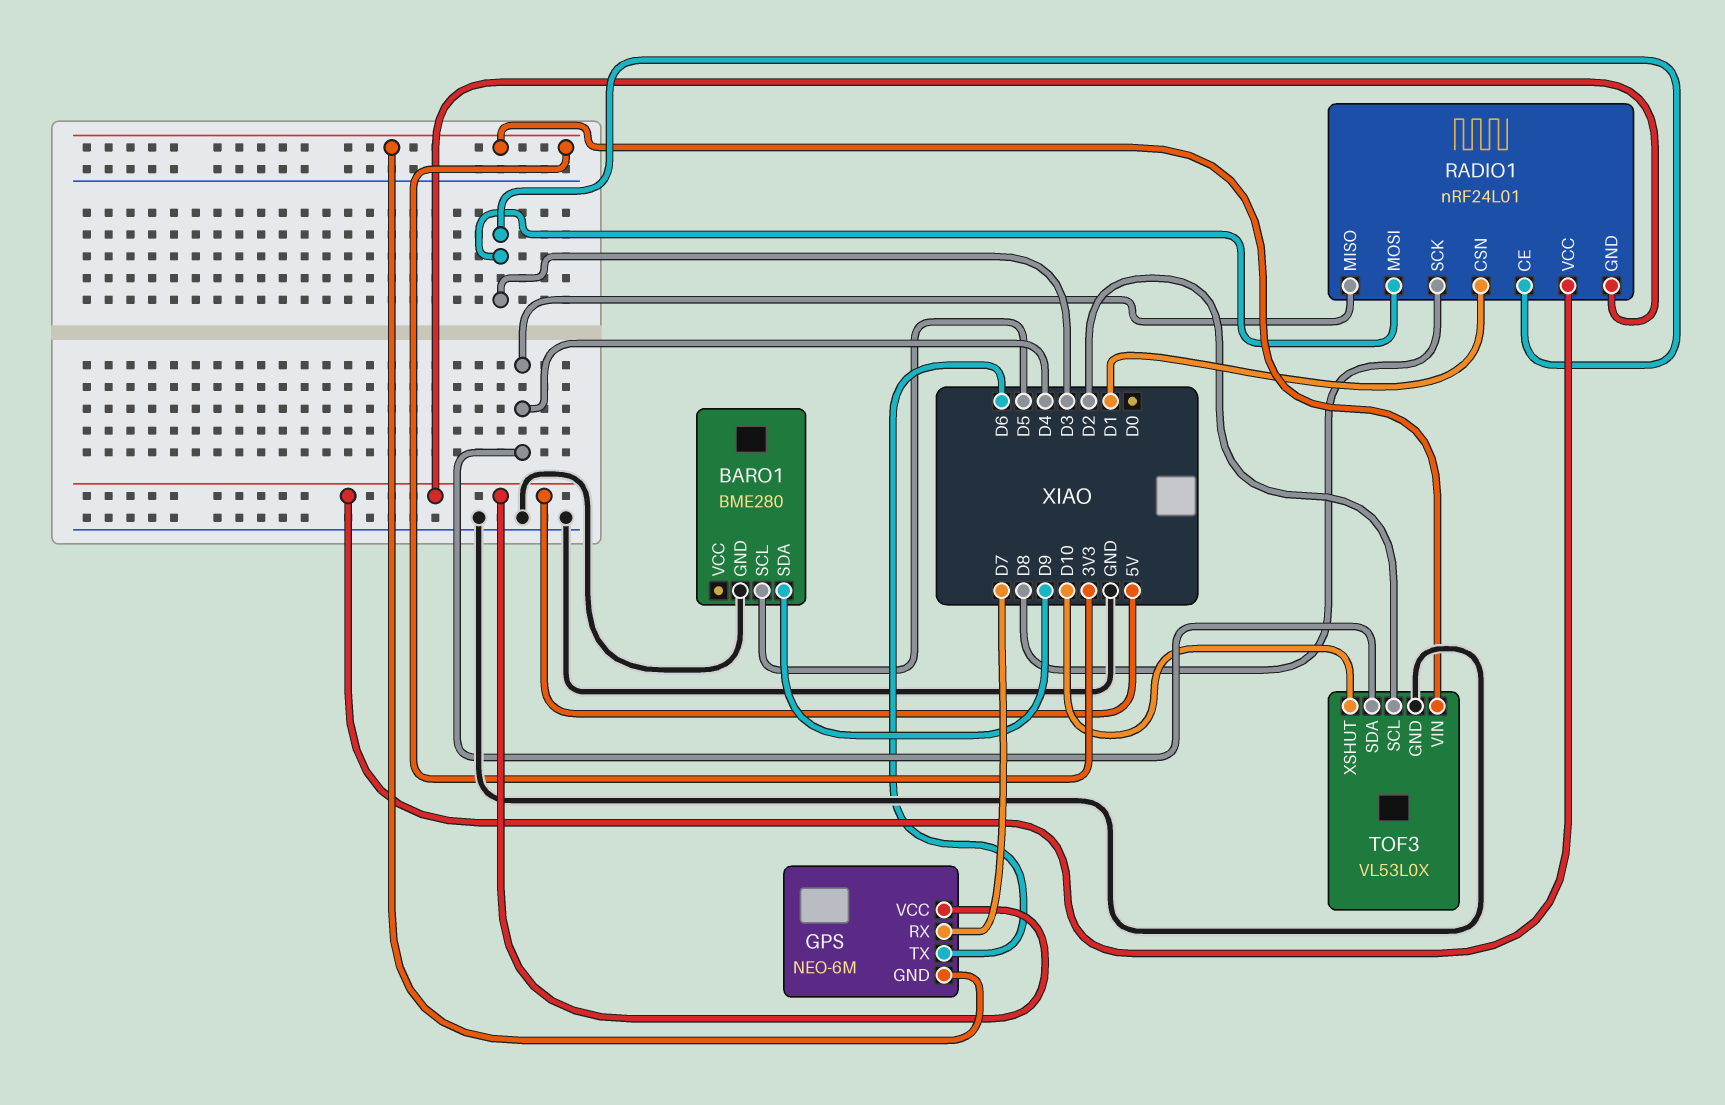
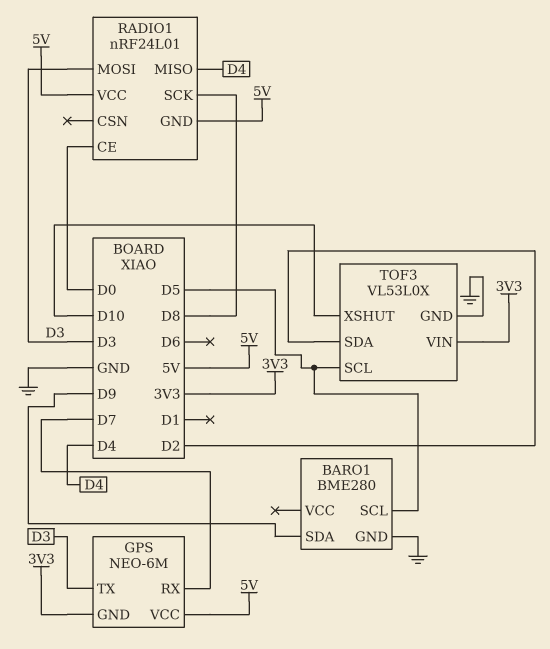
GPS pin TX: D6 -> D3
RADIO1 pin CE: D3 -> D0
RADIO1 pin CSN: D1 -> none
TOF3 pin SCL: D2 -> D5
TOF3 pin SDA: D4 -> D2

